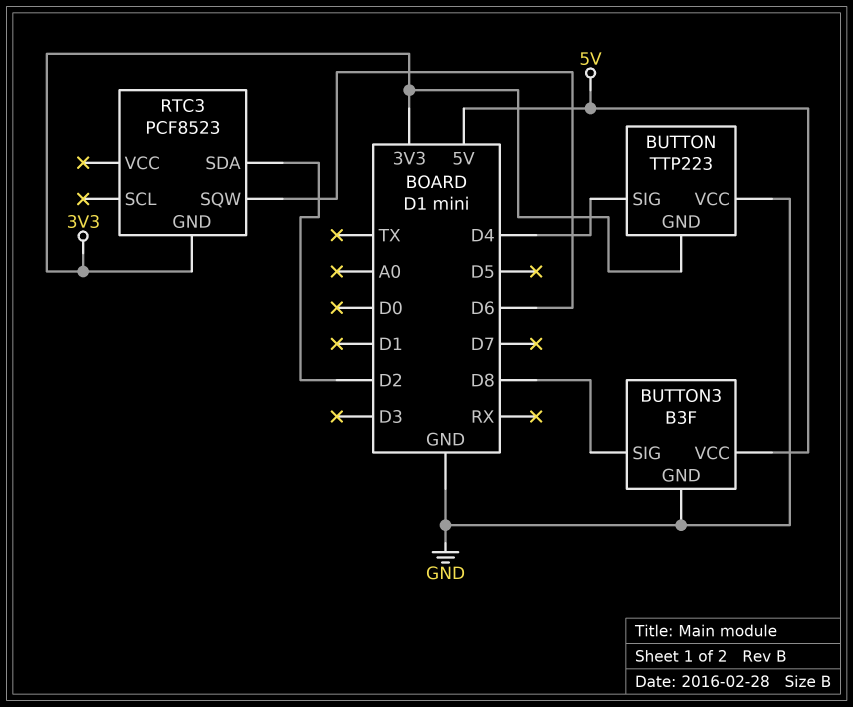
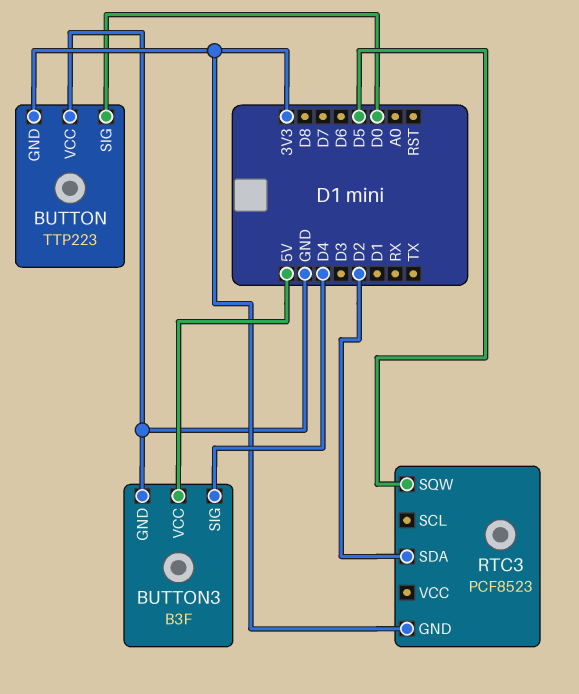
BUTTON pin SIG: D4 -> D0
BUTTON3 pin SIG: D8 -> D4
RTC3 pin SQW: D6 -> D5

